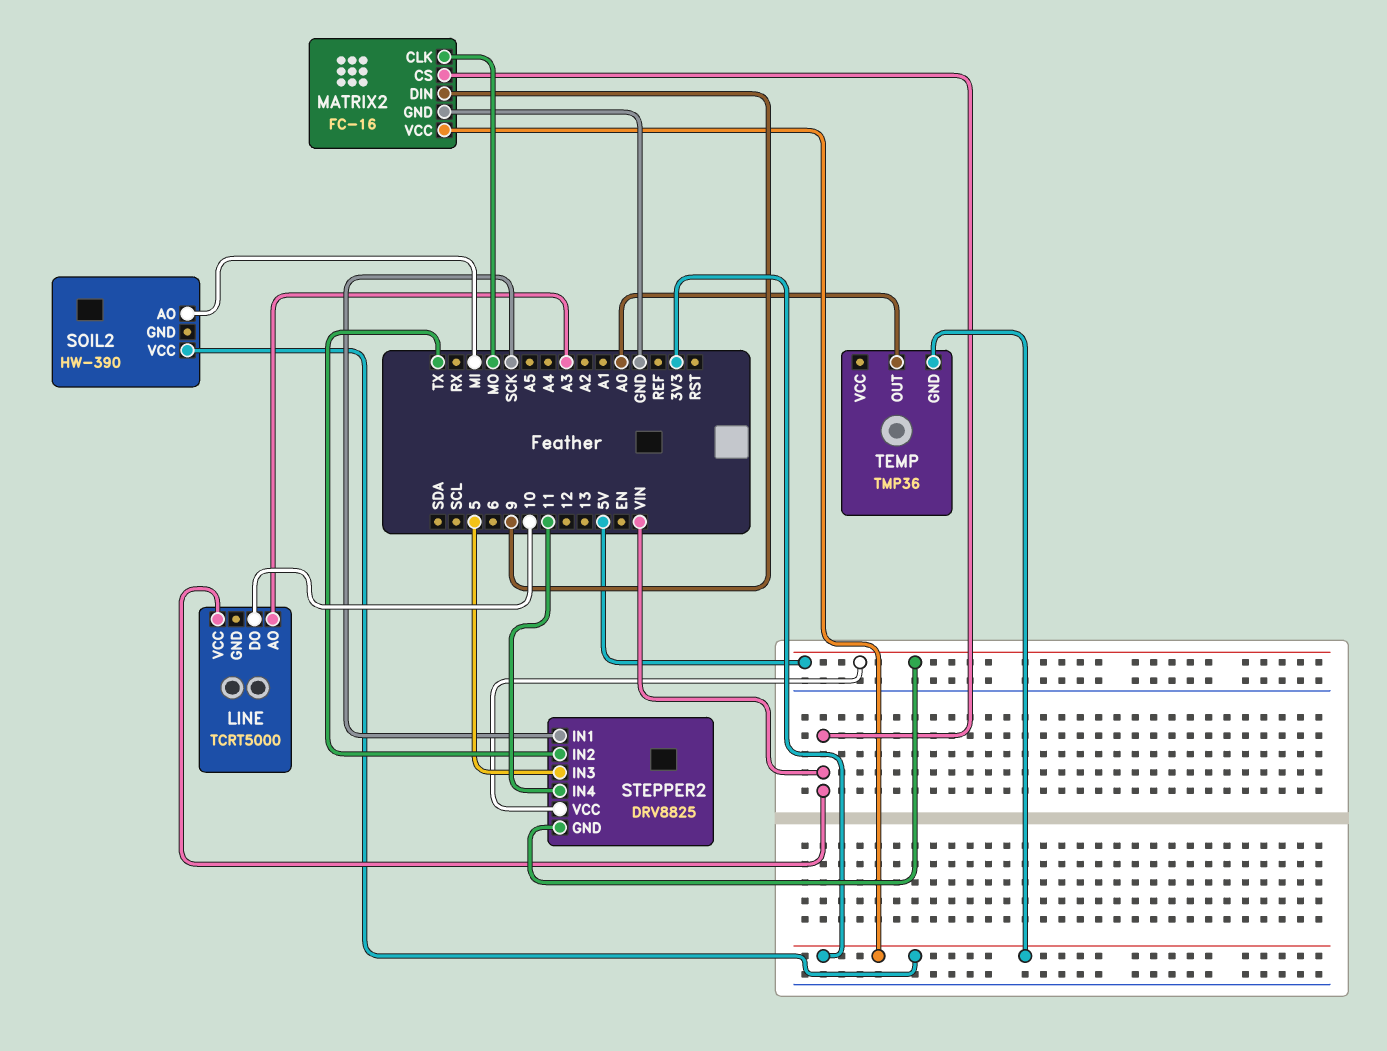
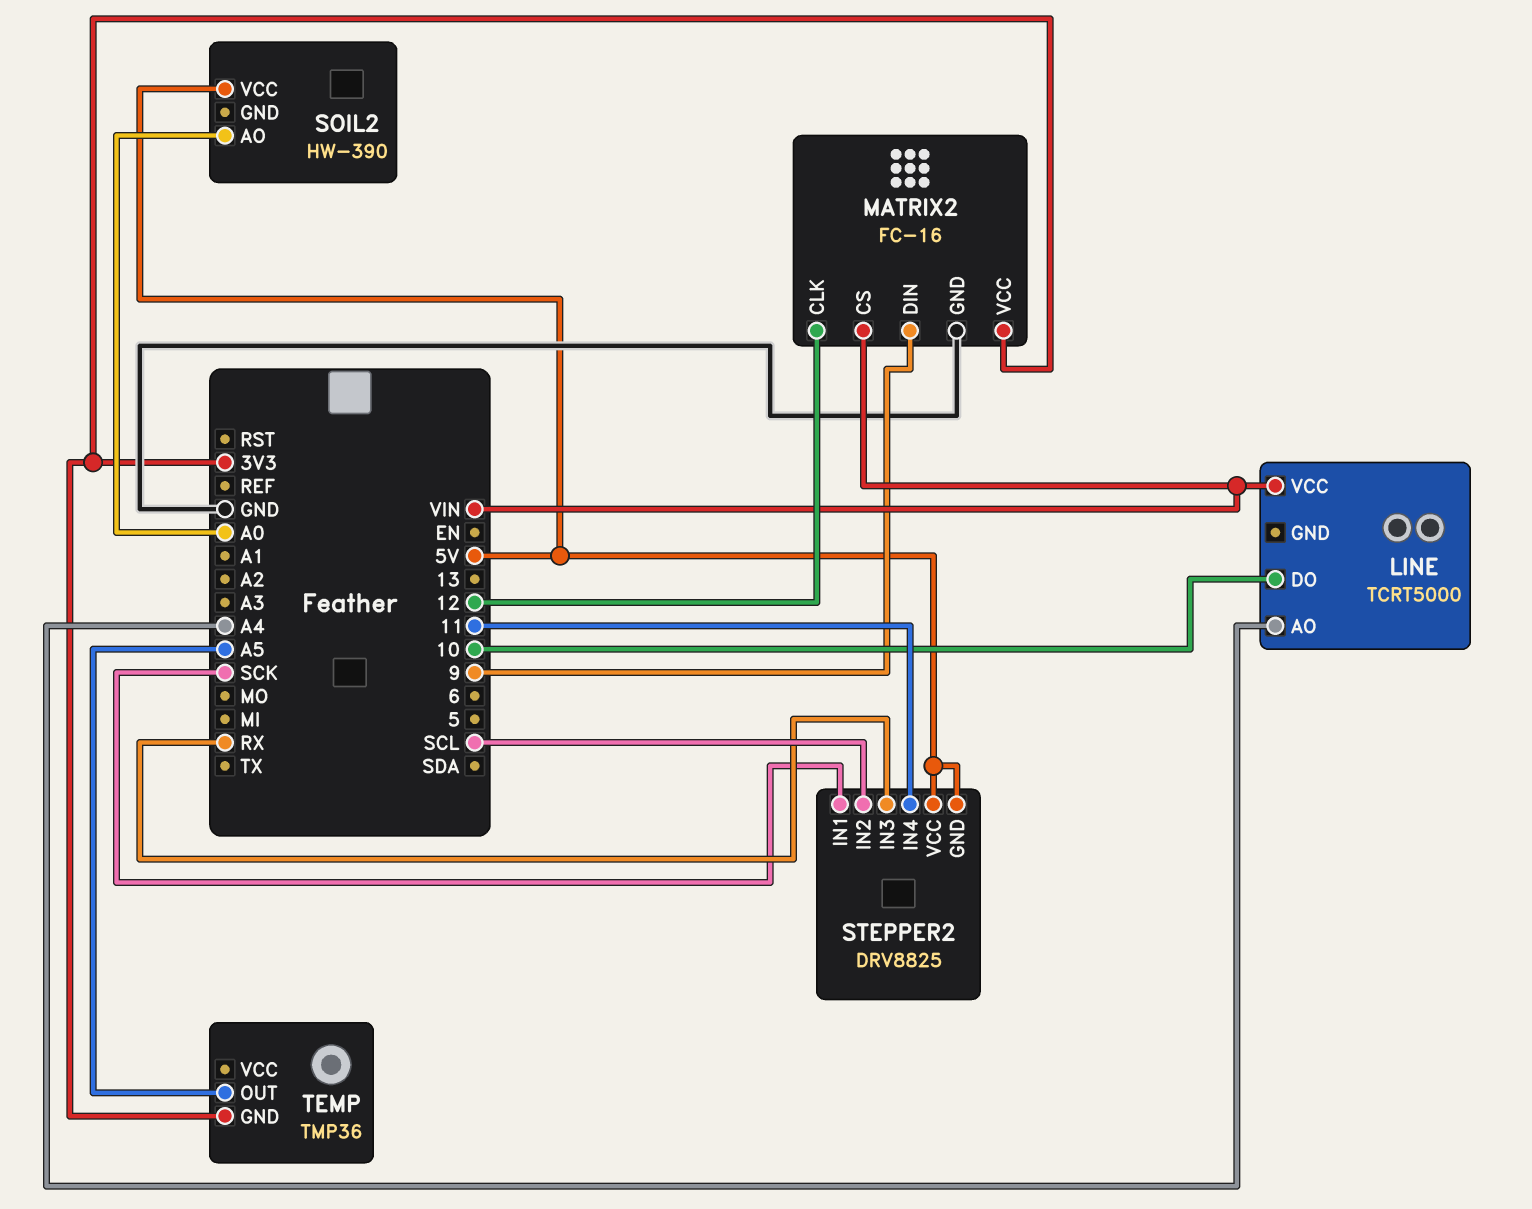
LINE pin AO: A3 -> A4
MATRIX2 pin CLK: MO -> 12
SOIL2 pin AO: MI -> A0
SOIL2 pin VCC: 3V3 -> 5V
STEPPER2 pin IN2: TX -> SCL
STEPPER2 pin IN3: 5 -> RX
TEMP pin OUT: A0 -> A5

